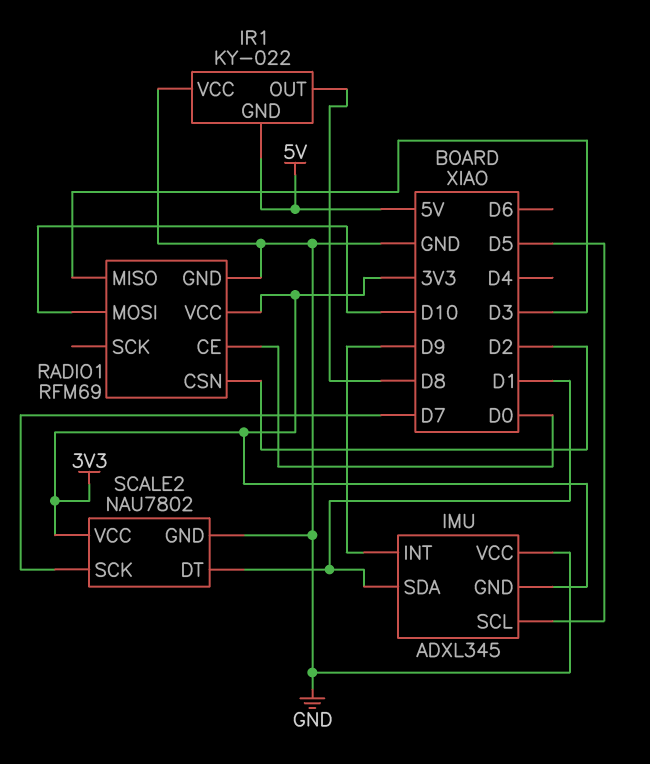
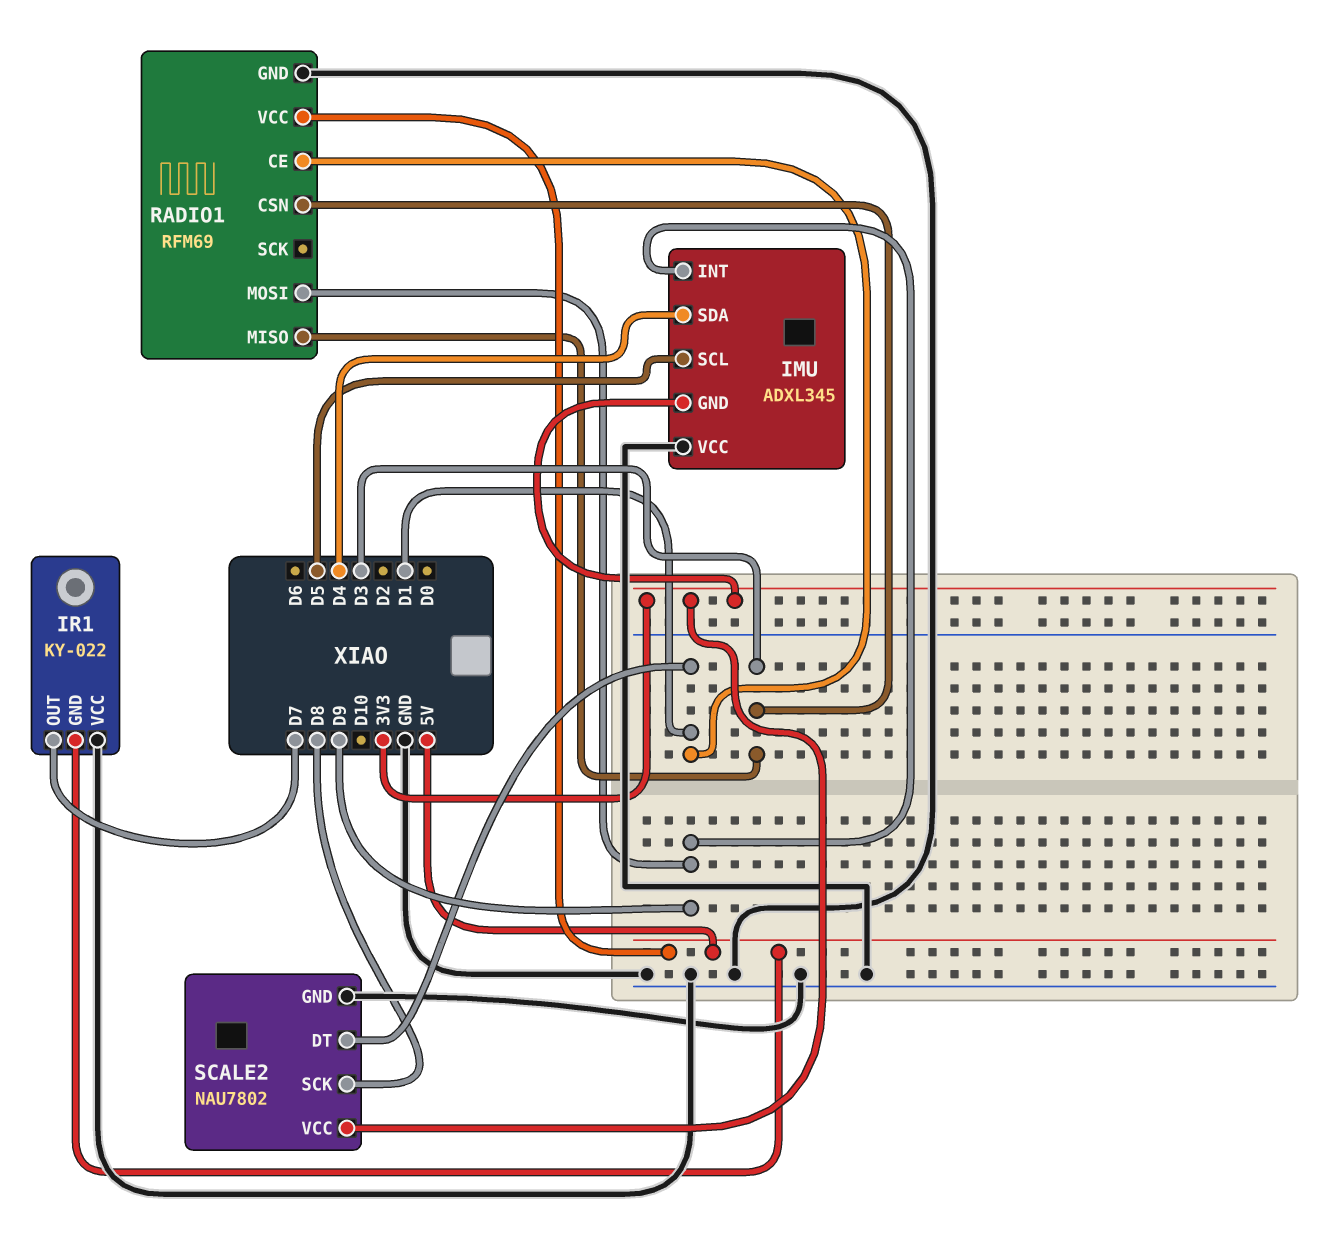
IMU pin SDA: D1 -> D4
IR1 pin OUT: D8 -> D7
RADIO1 pin CE: D0 -> D1
RADIO1 pin CSN: D2 -> D3
RADIO1 pin MOSI: D10 -> D9
RADIO1 pin VCC: 3V3 -> 5V
SCALE2 pin SCK: D7 -> D8

